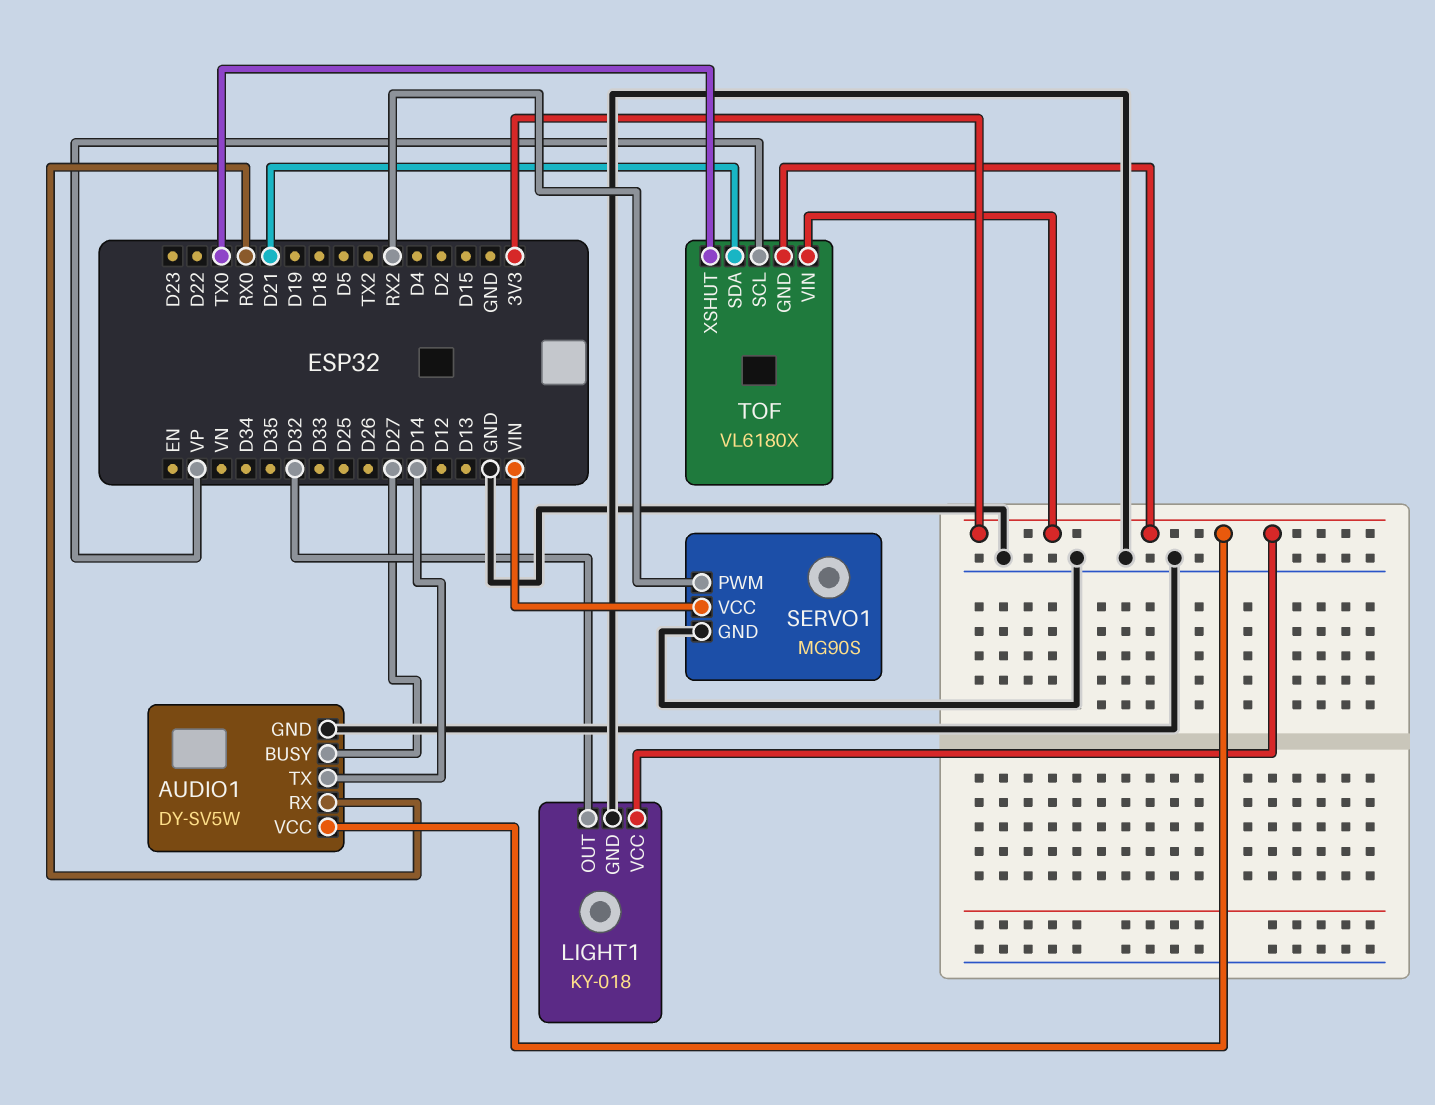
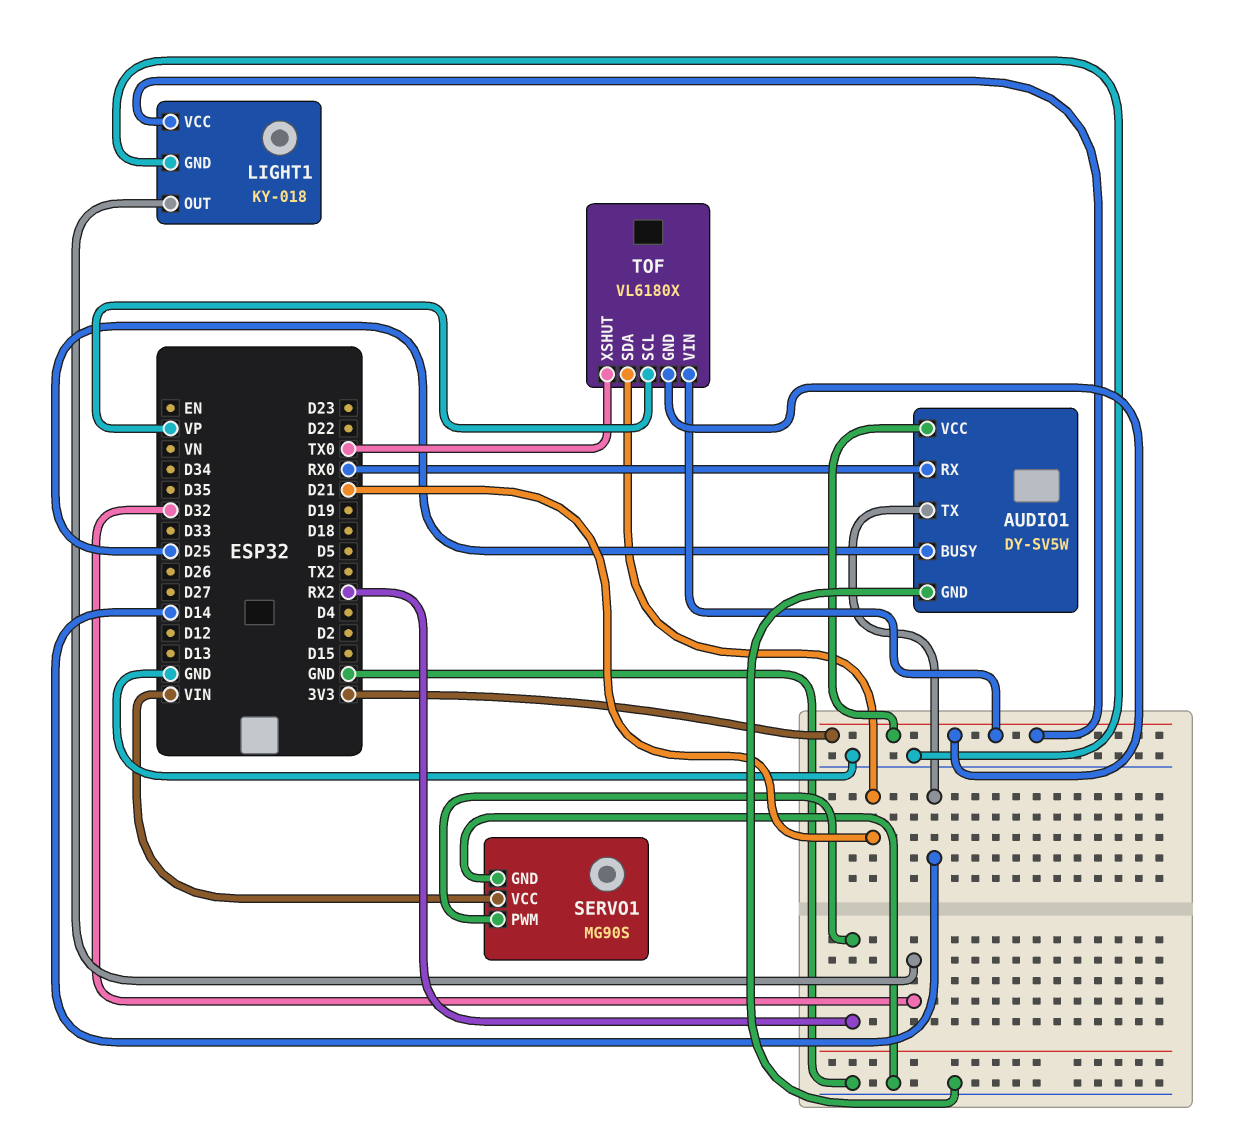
AUDIO1 pin BUSY: D27 -> D25

